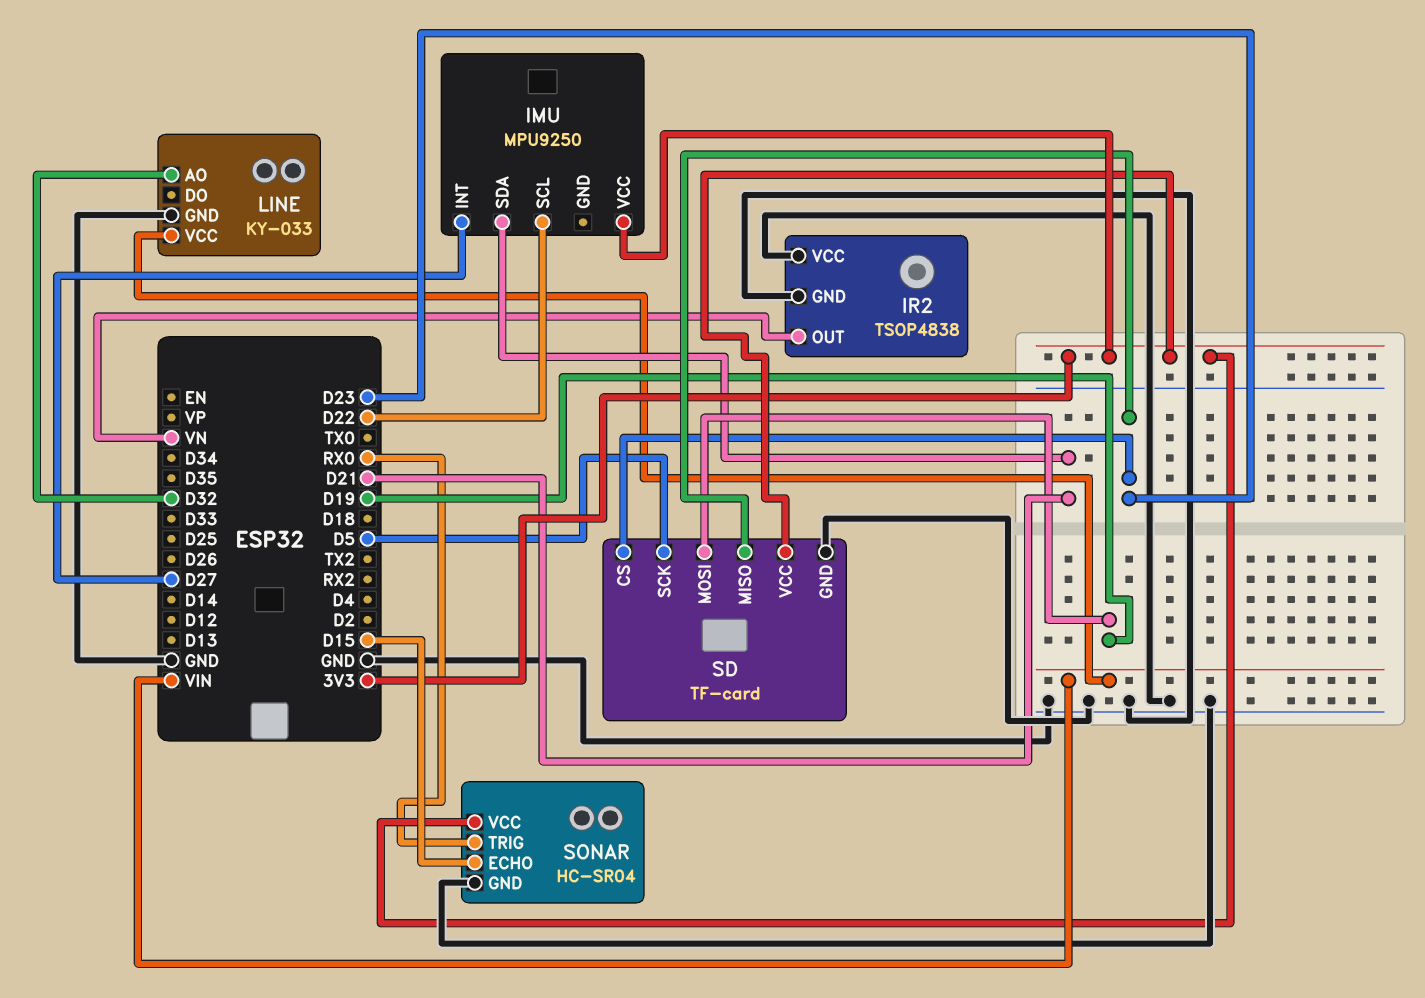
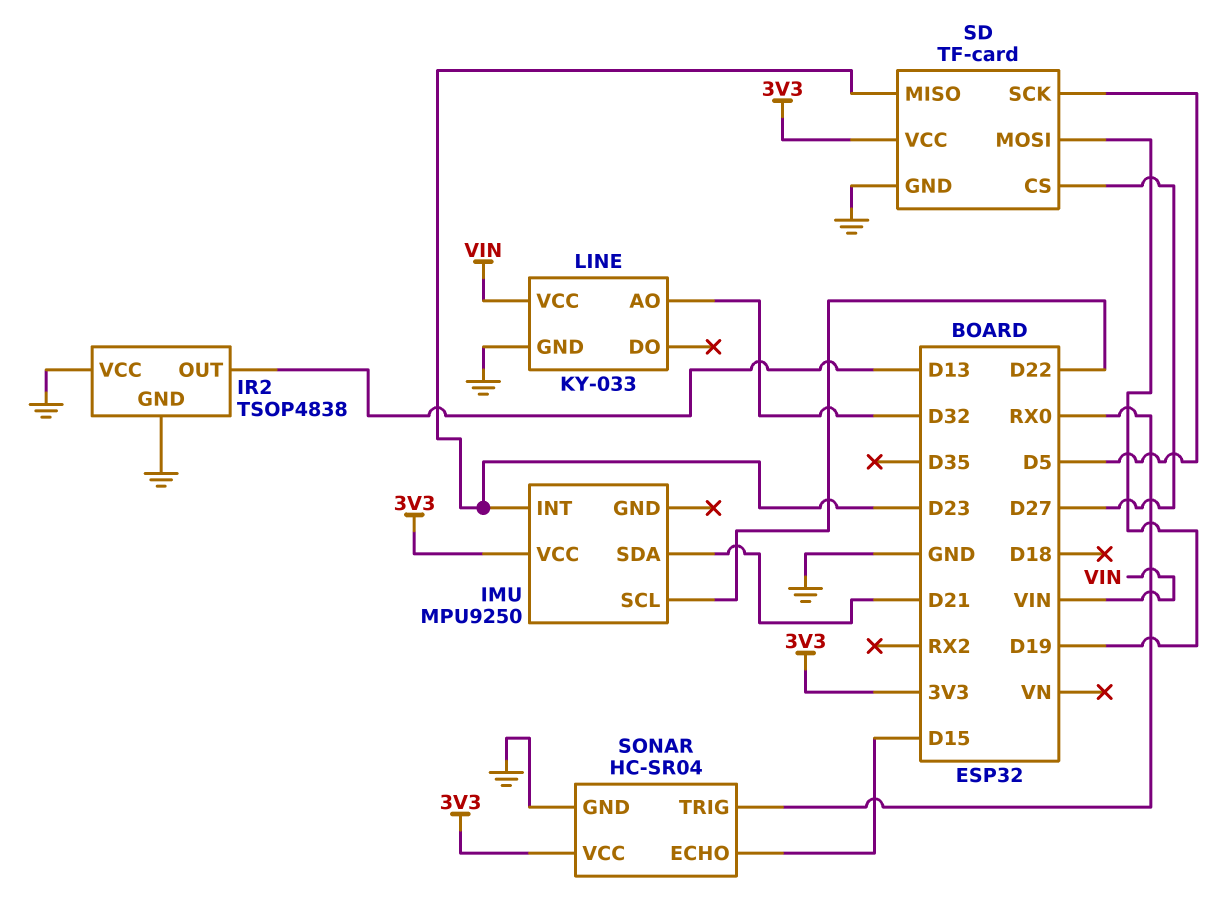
IMU pin INT: D27 -> D23
IR2 pin OUT: VN -> D13
SD pin CS: D23 -> D27

